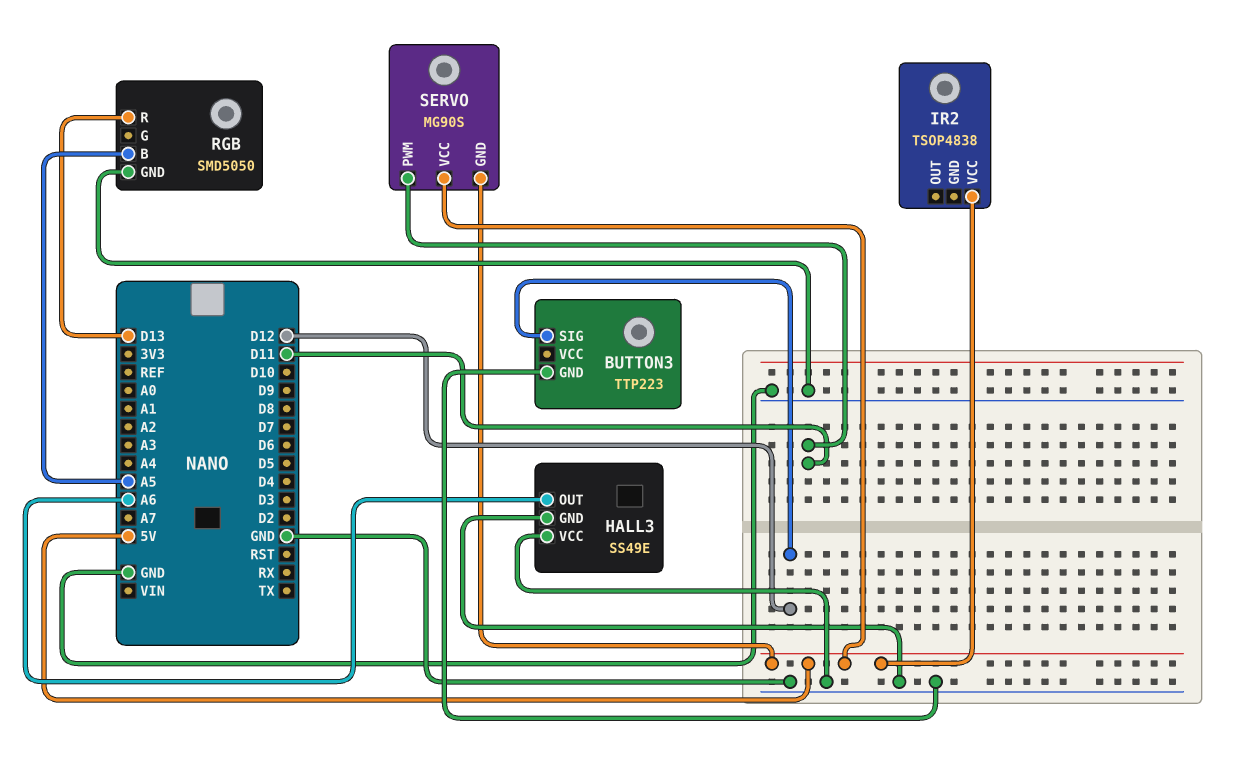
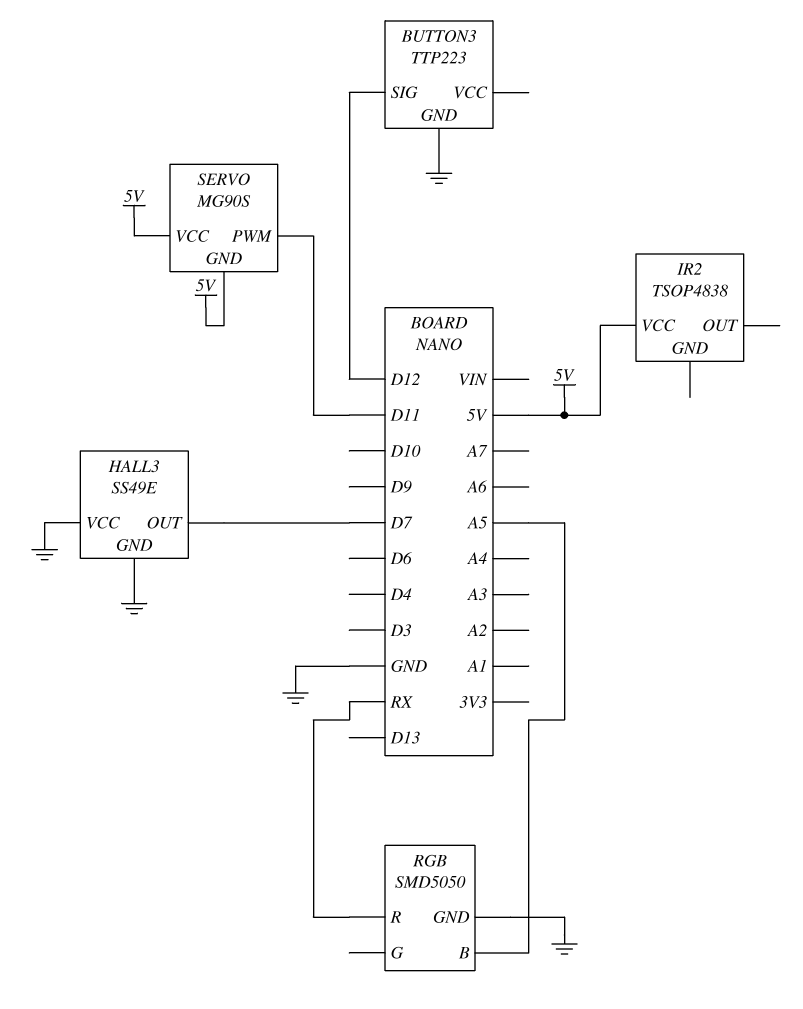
HALL3 pin OUT: A6 -> D7
RGB pin R: D13 -> RX

